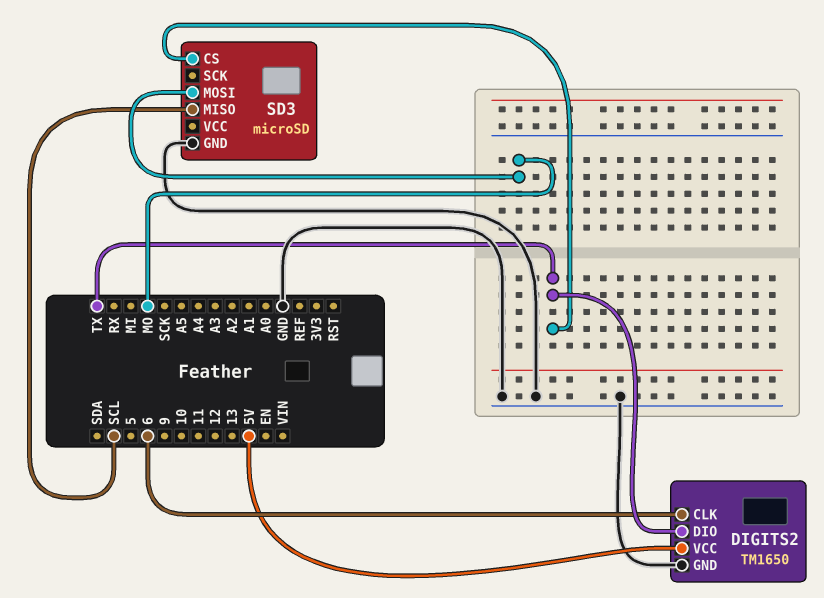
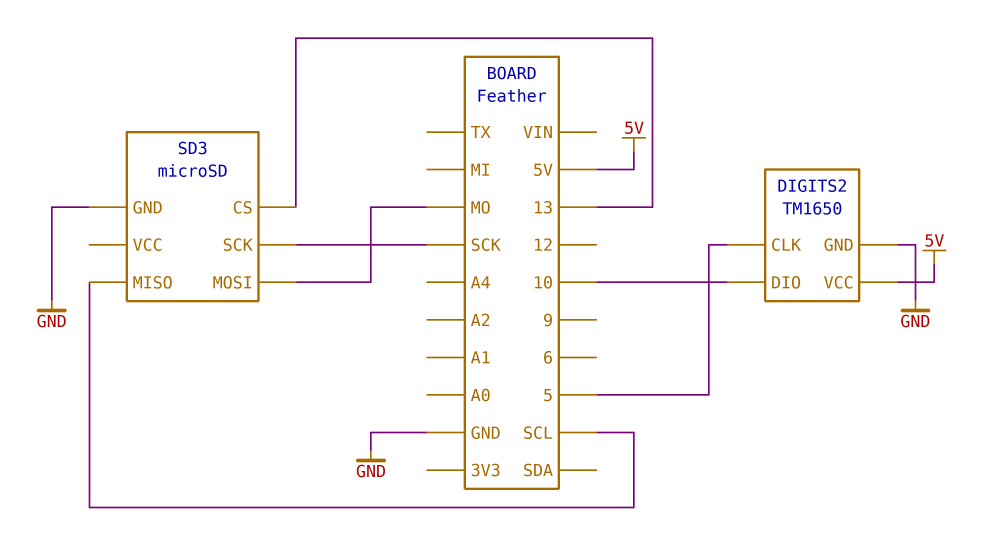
DIGITS2 pin CLK: 6 -> 5
DIGITS2 pin DIO: TX -> 10
SD3 pin CS: TX -> 13
SD3 pin SCK: none -> SCK

